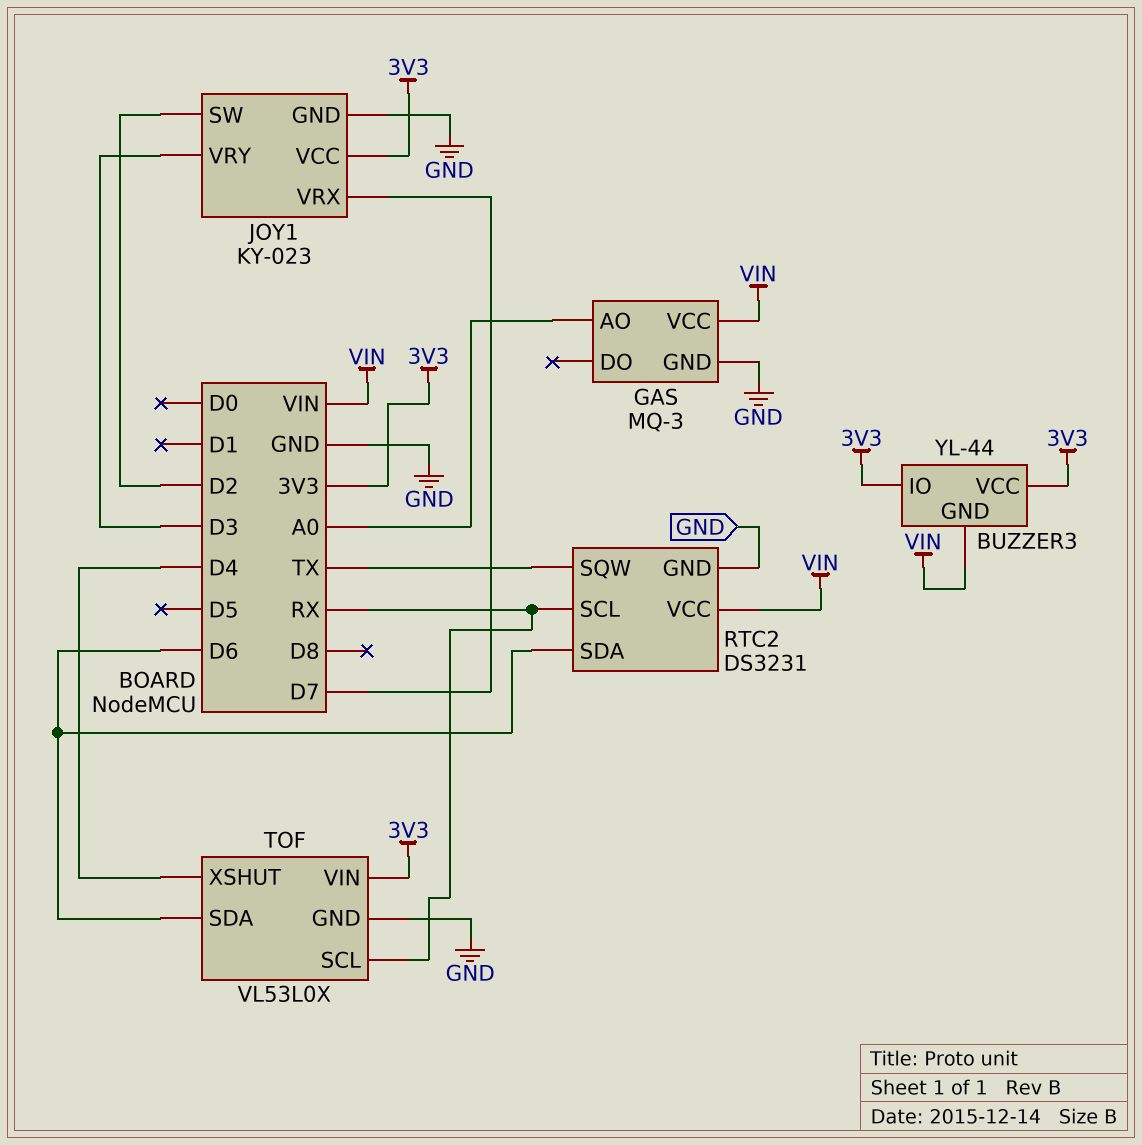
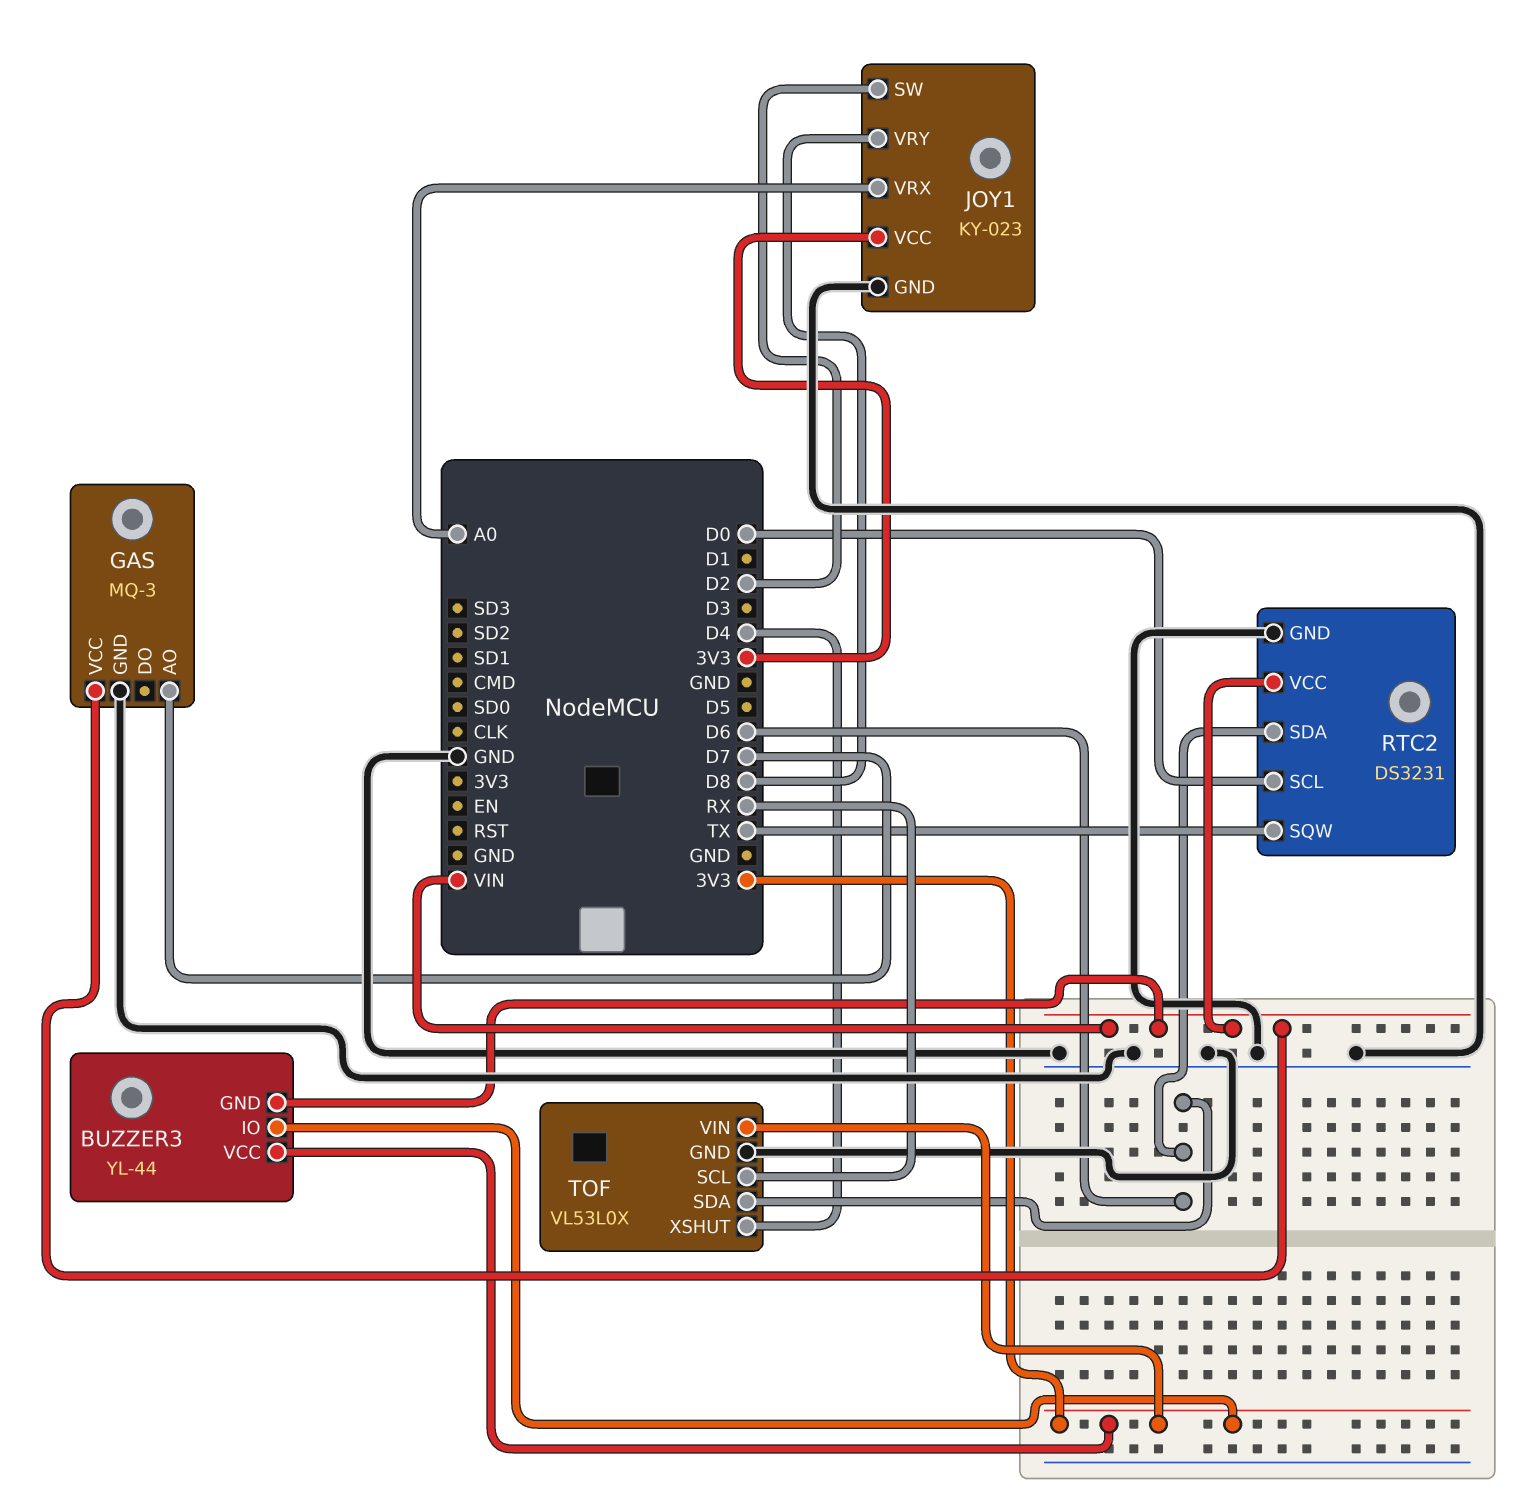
GAS pin AO: A0 -> D7
JOY1 pin VRX: D7 -> A0
JOY1 pin VRY: D3 -> D8
RTC2 pin SCL: RX -> D0

